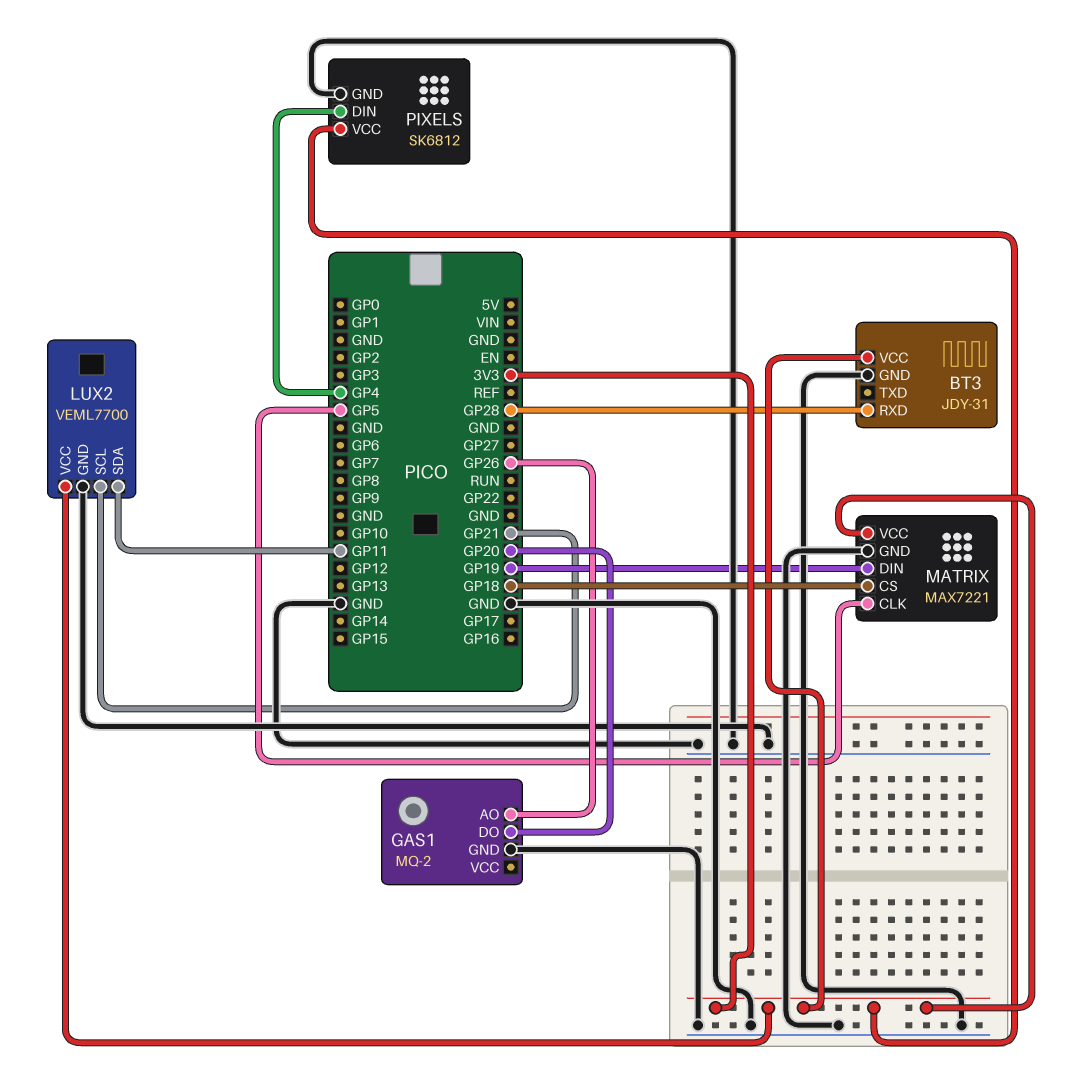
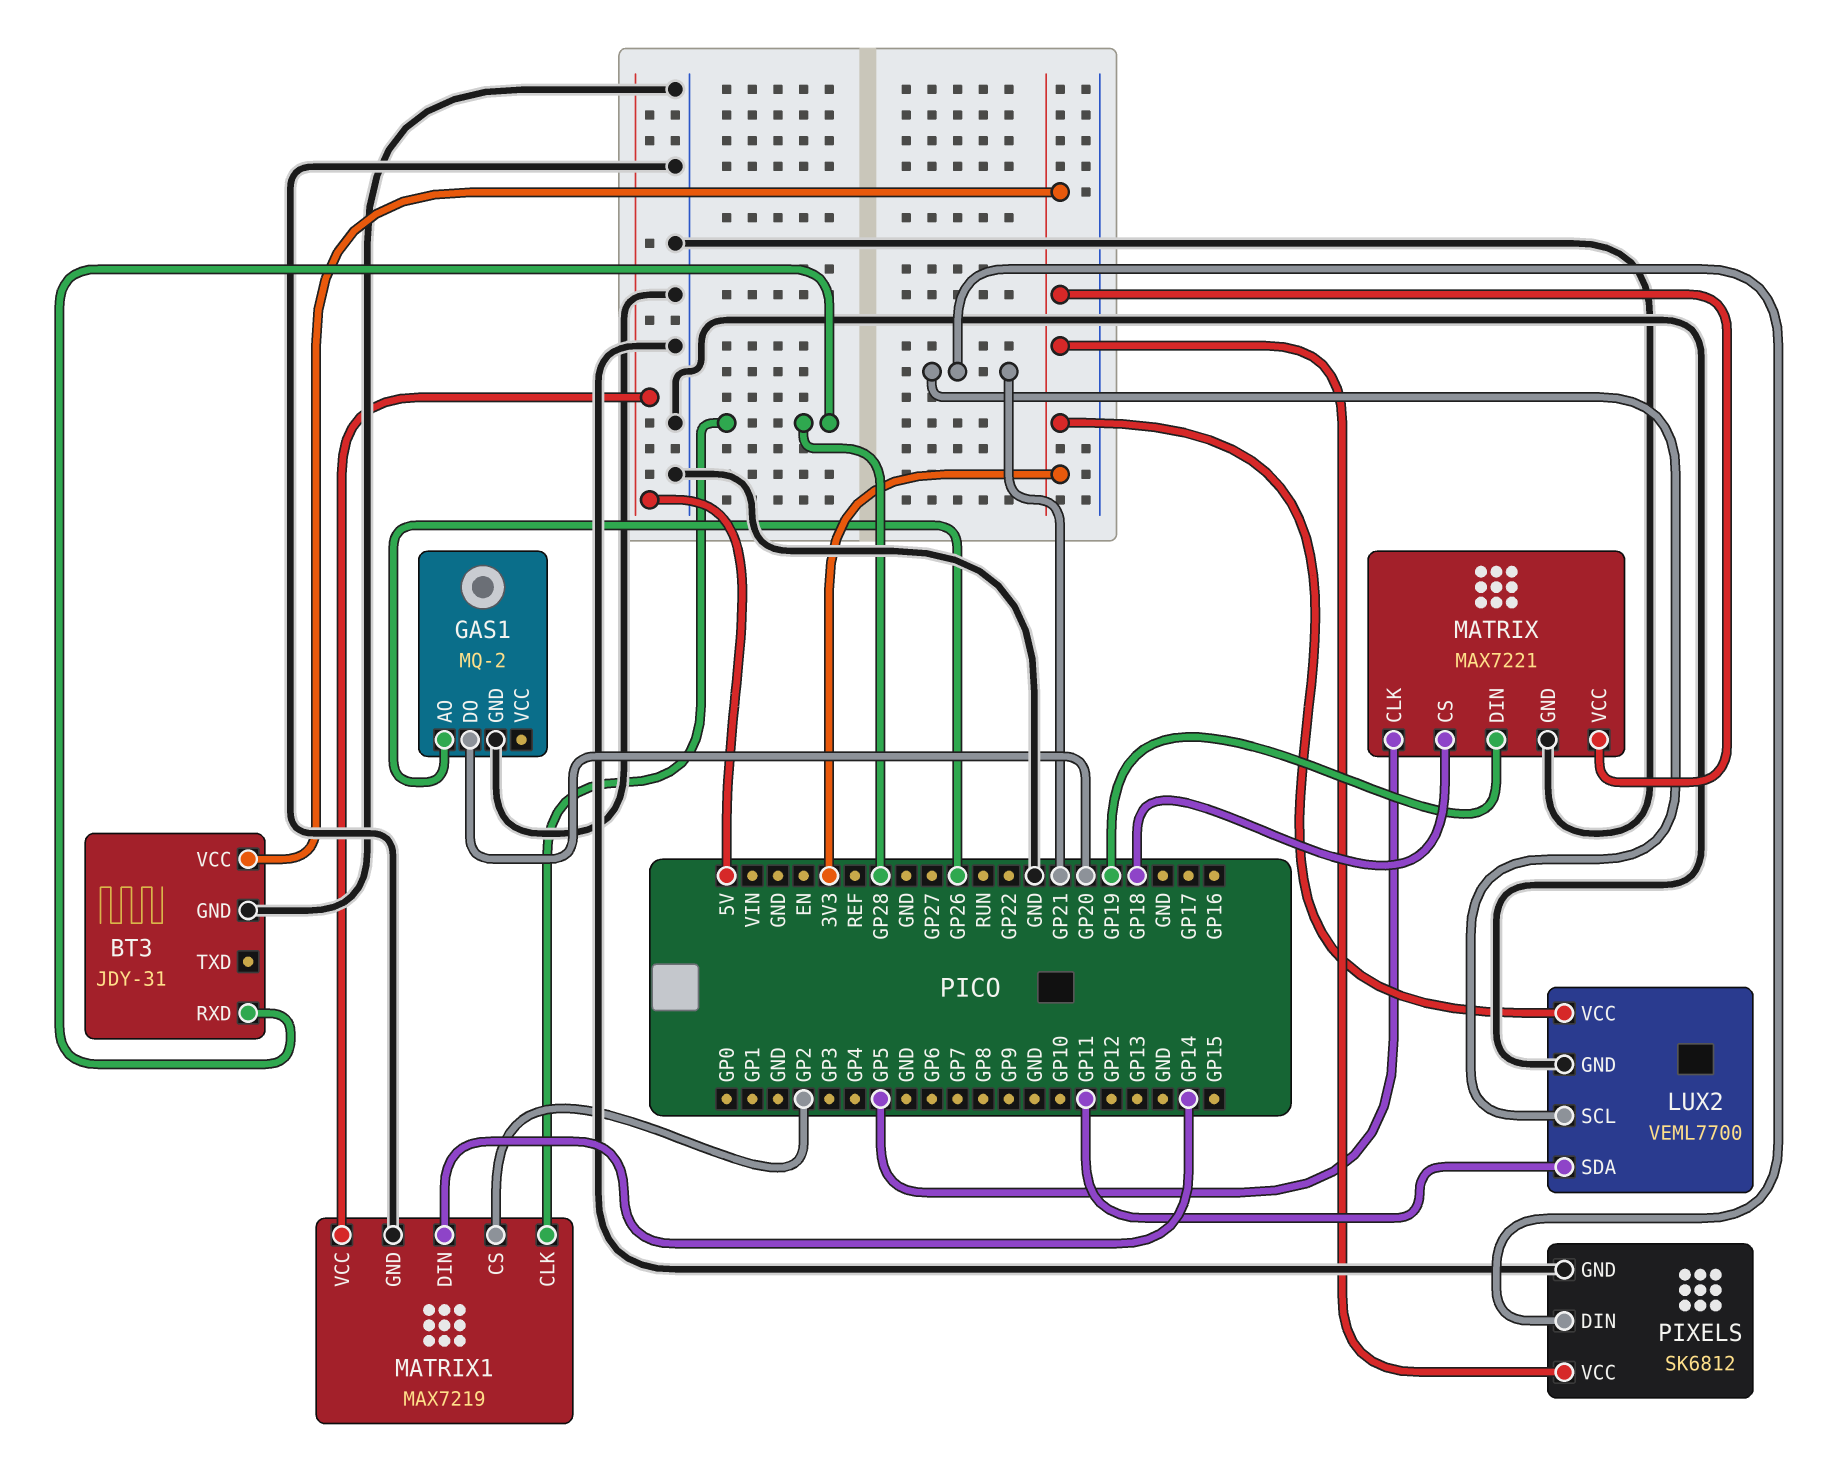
MATRIX1: none -> MAX7219
MATRIX1 pin CLK: none -> GP28
MATRIX1 pin CS: none -> GP2
MATRIX1 pin DIN: none -> GP14
MATRIX1 pin GND: none -> GND
MATRIX1 pin VCC: none -> 5V
PIXELS pin DIN: GP4 -> GP21

